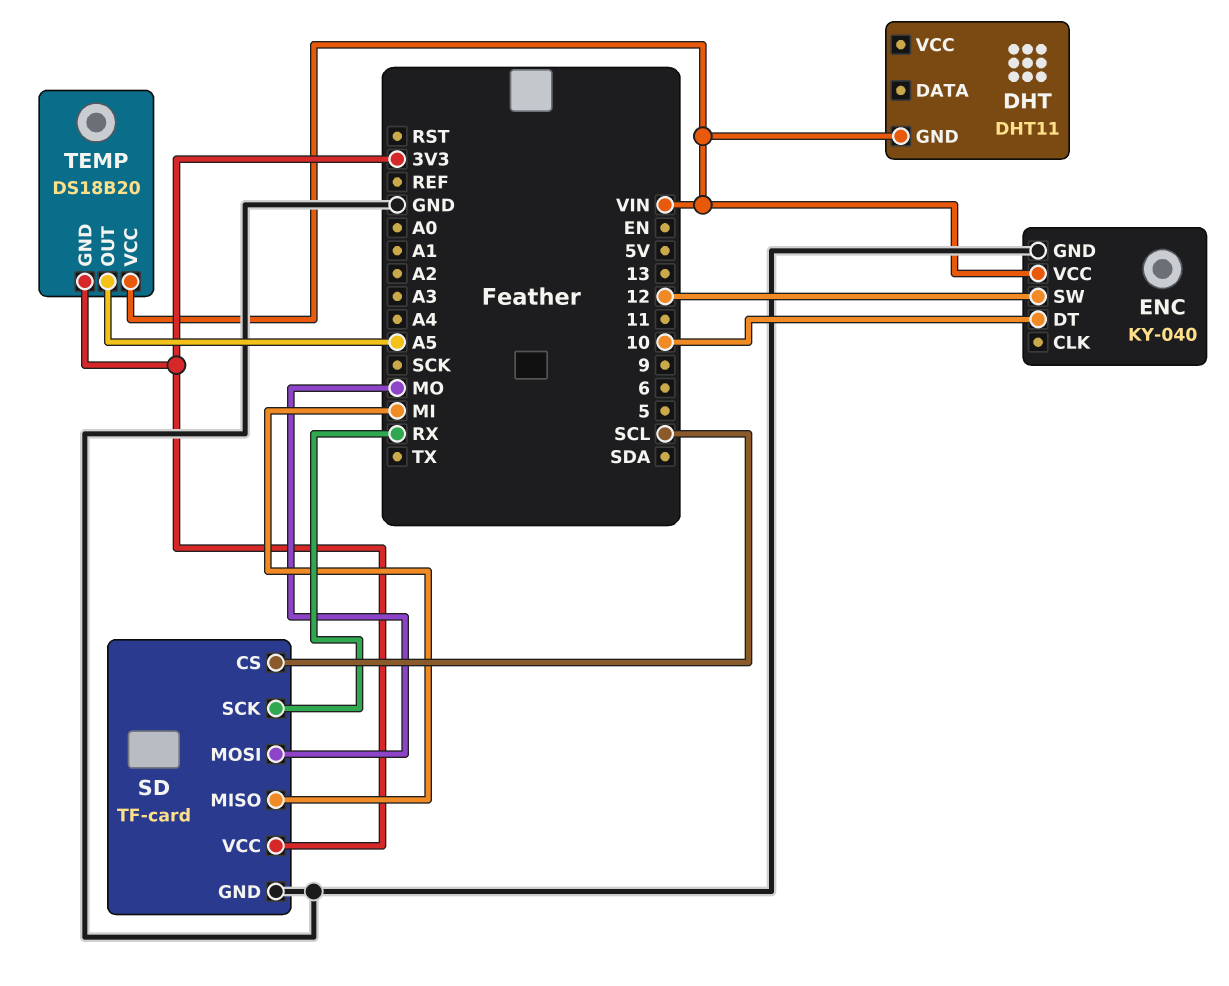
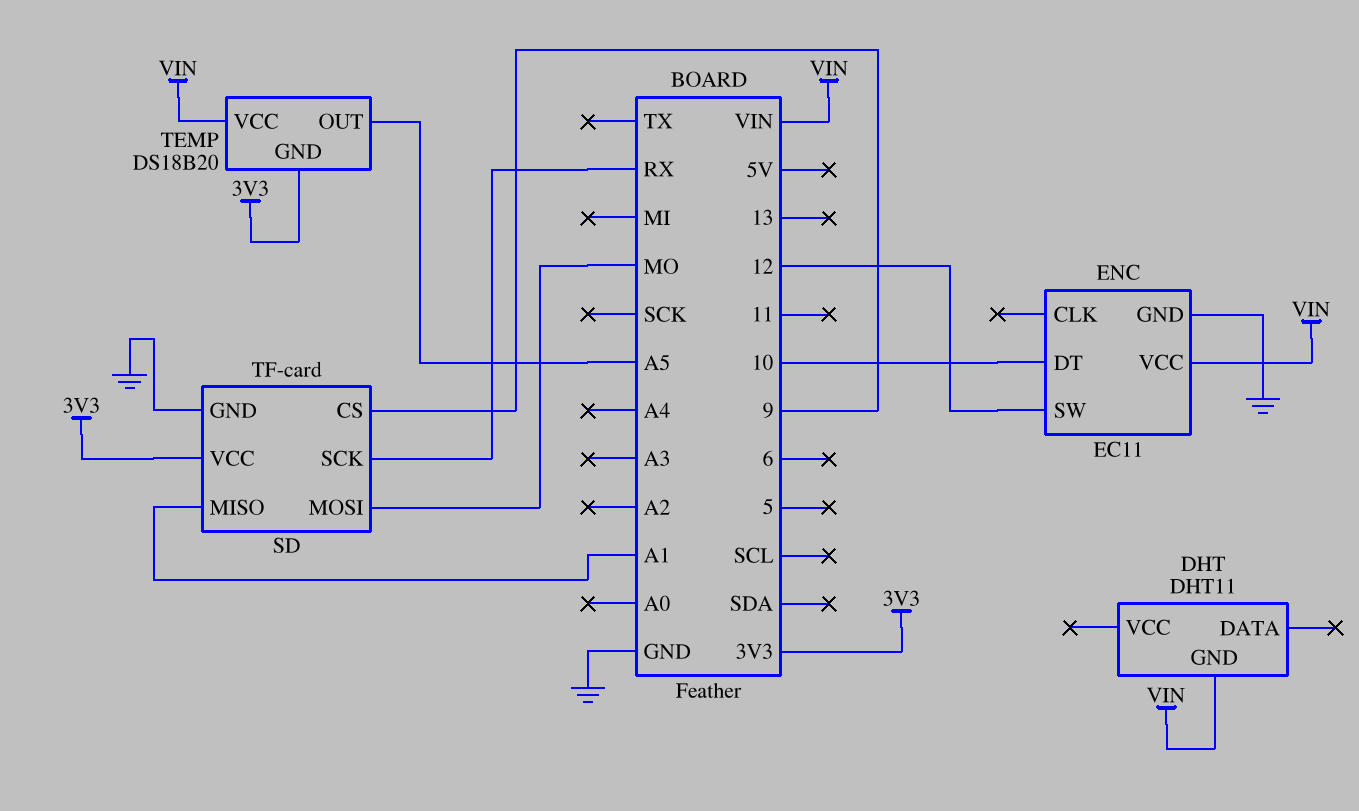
ENC: KY-040 -> EC11
SD pin CS: SCL -> 9
SD pin MISO: MI -> A1

